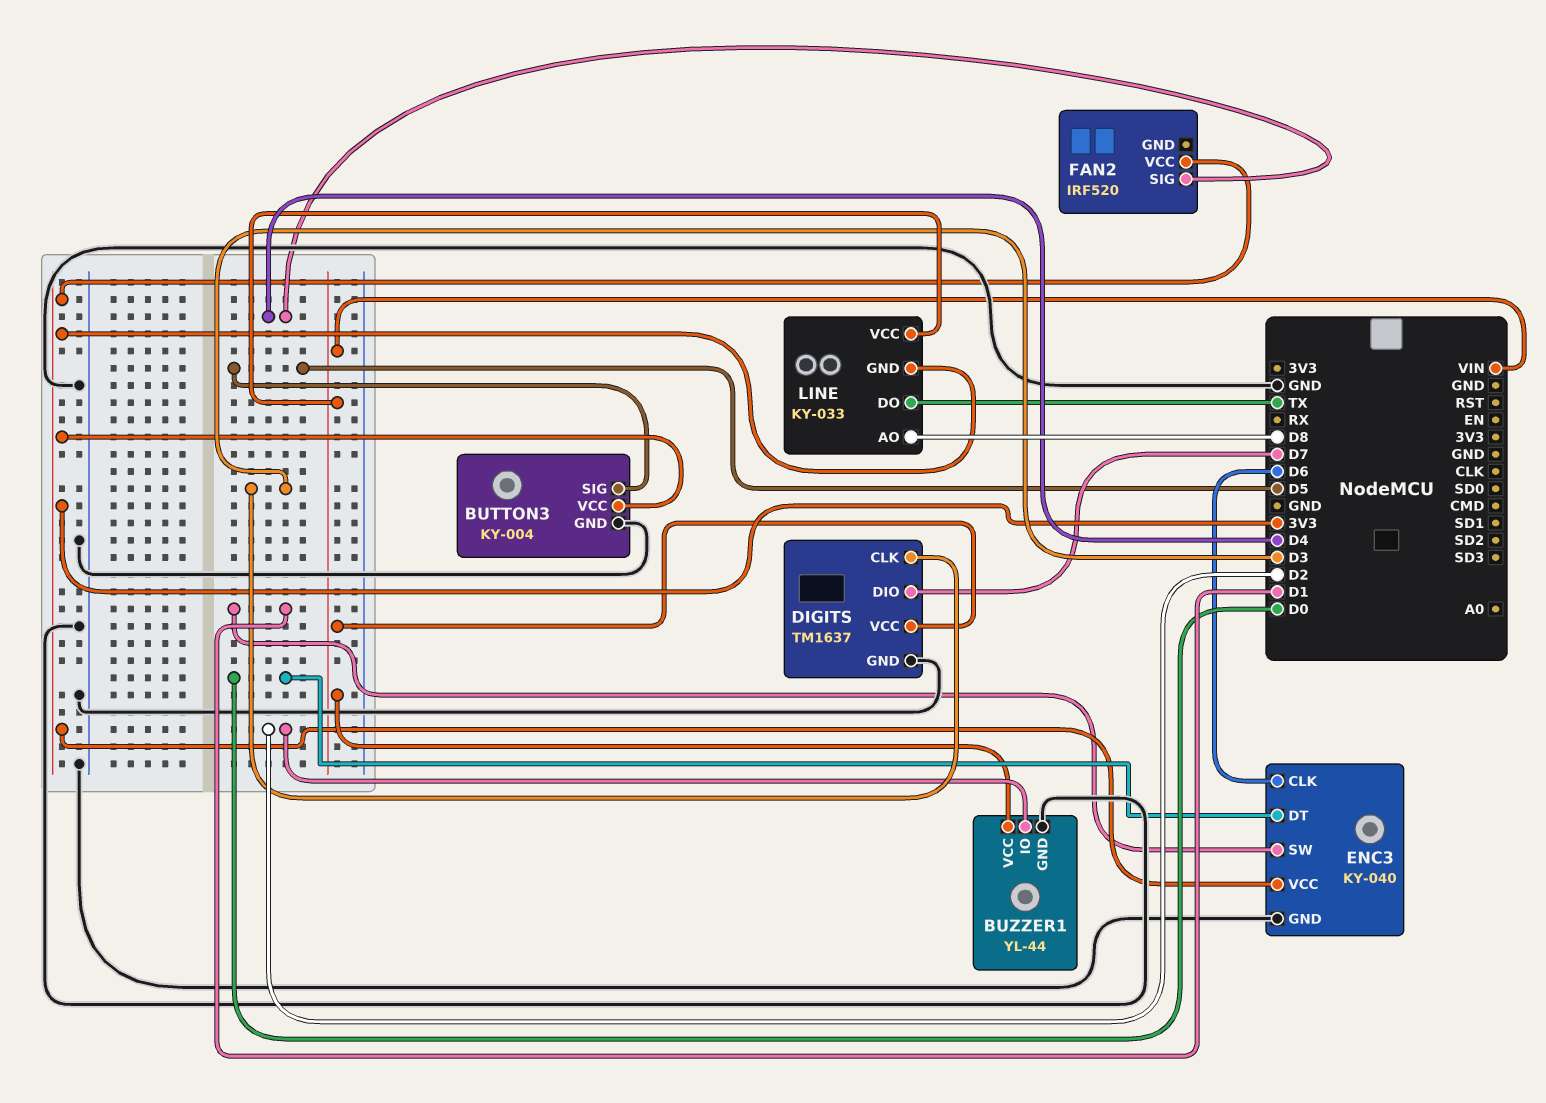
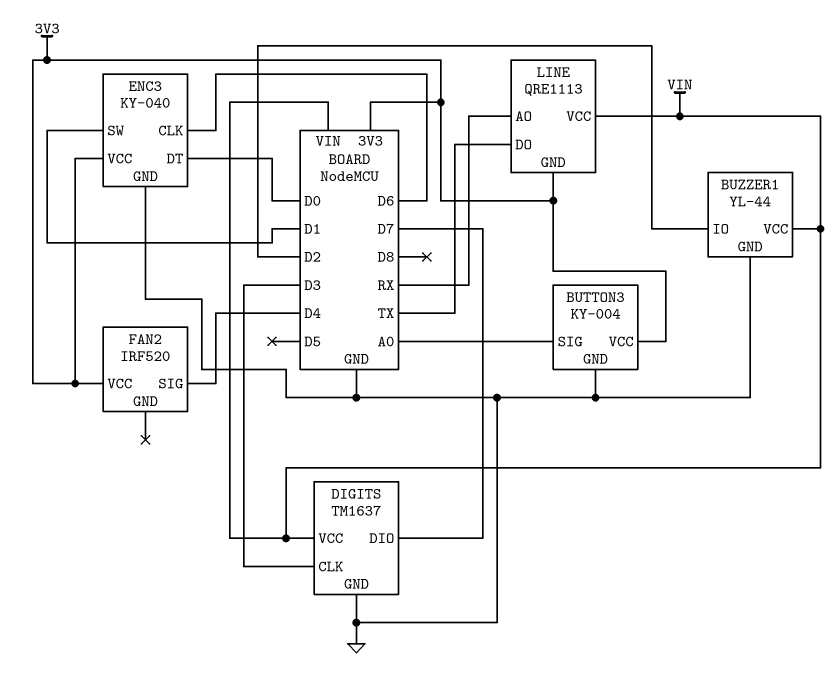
BUTTON3 pin SIG: D5 -> A0
LINE: KY-033 -> QRE1113
LINE pin AO: D8 -> RX

